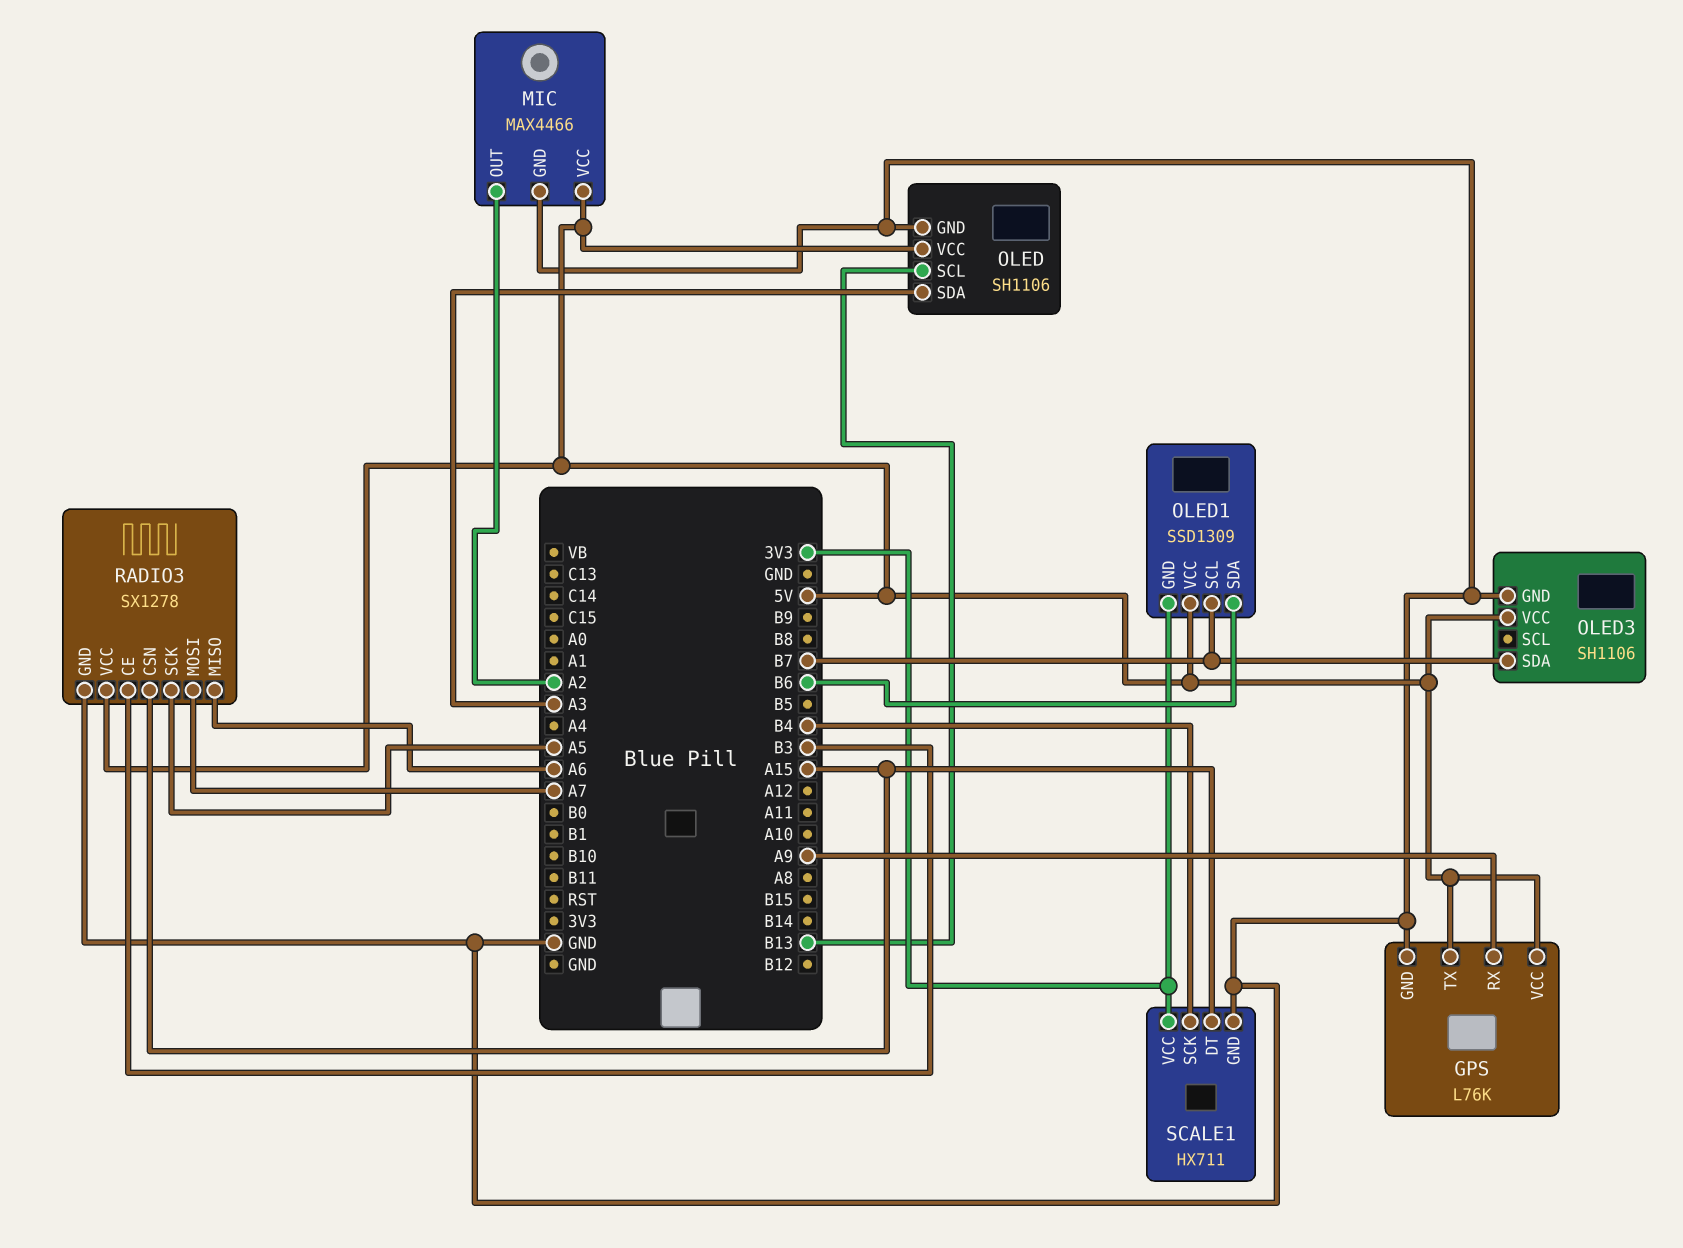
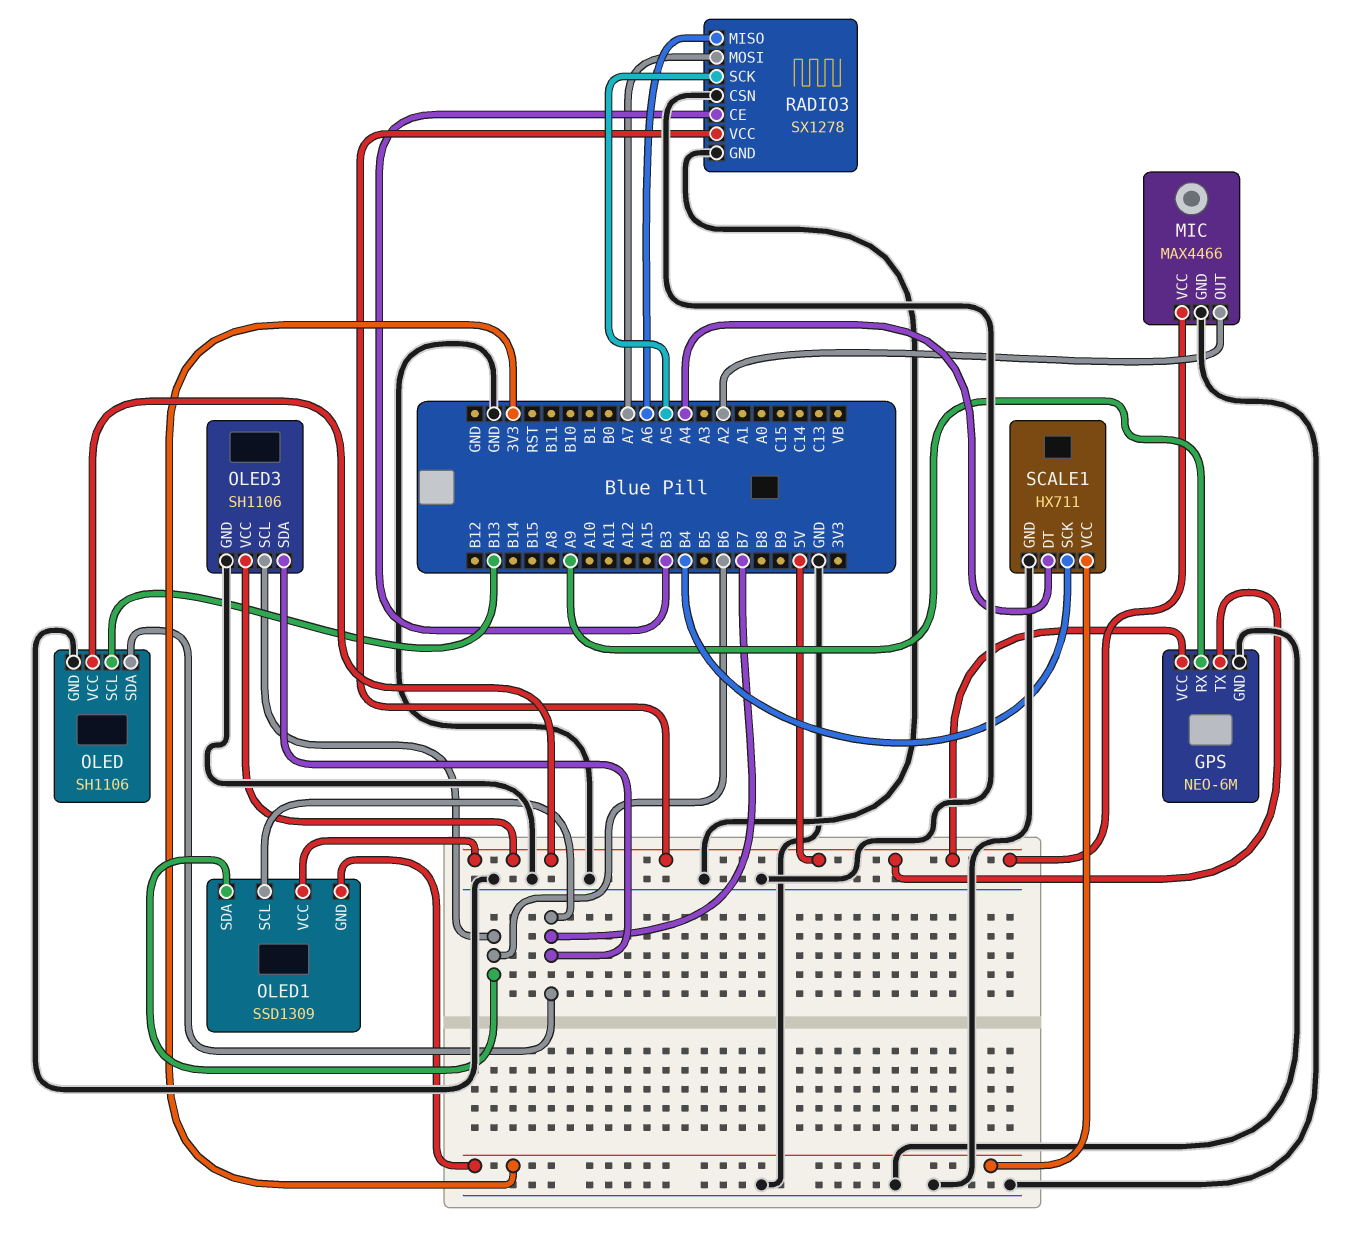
GPS: L76K -> NEO-6M
OLED pin SDA: A3 -> B7
OLED3 pin SCL: none -> B6
RADIO3 pin CSN: A15 -> GND
SCALE1 pin DT: A15 -> A4

